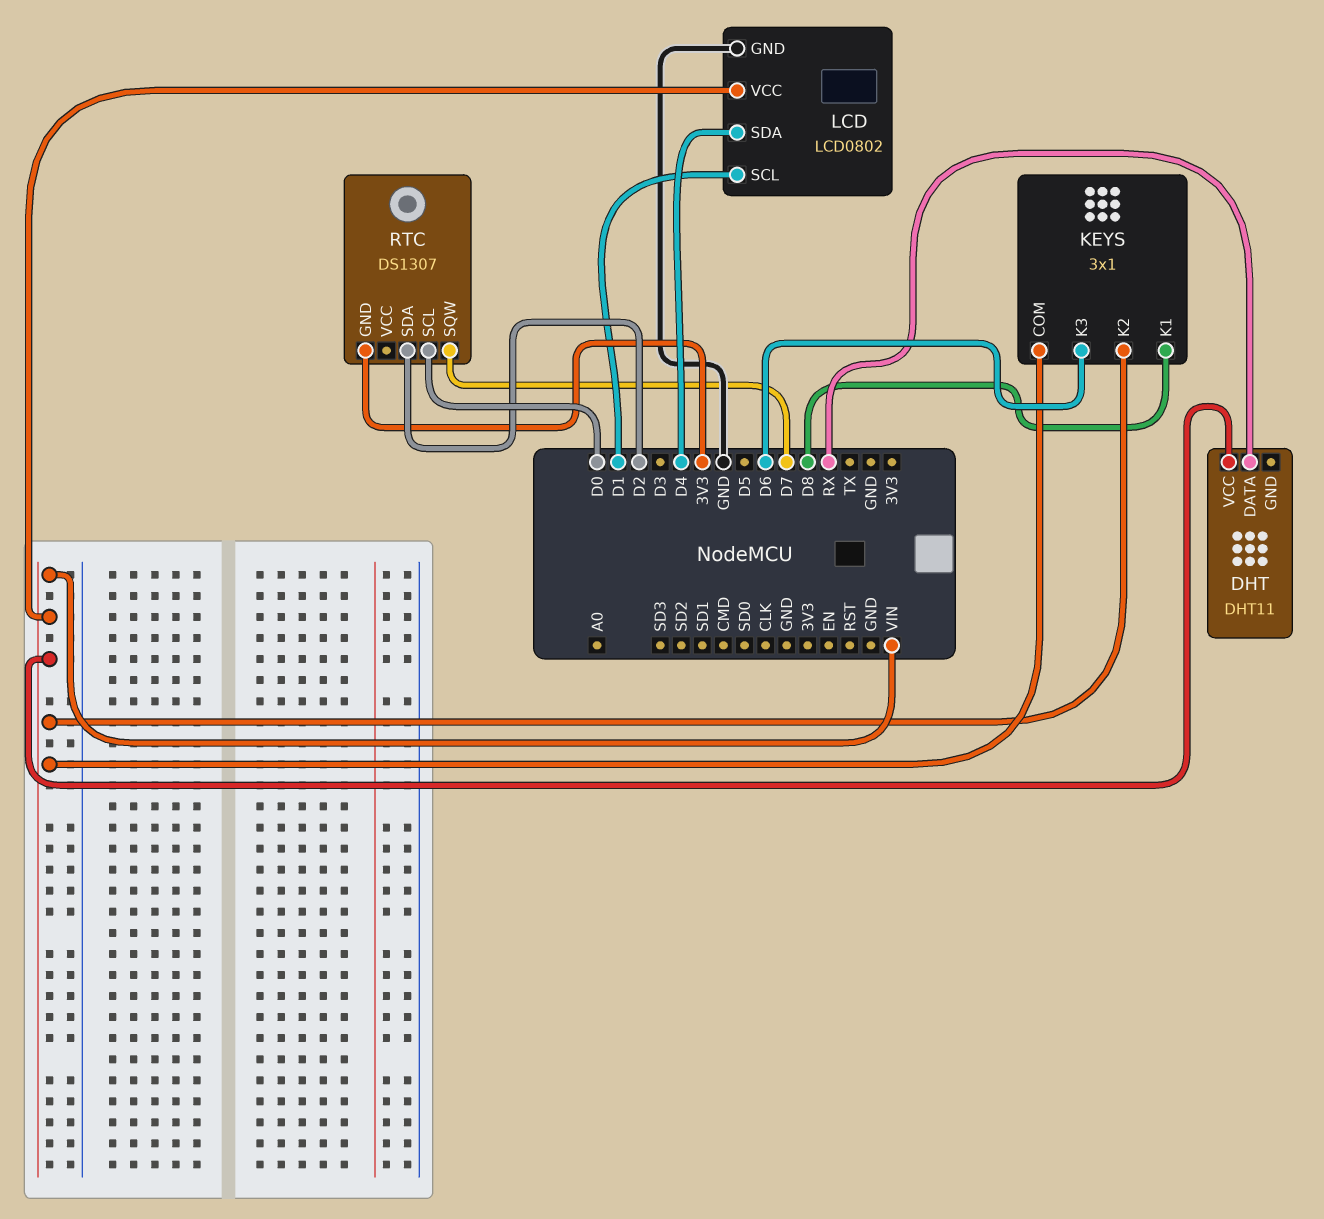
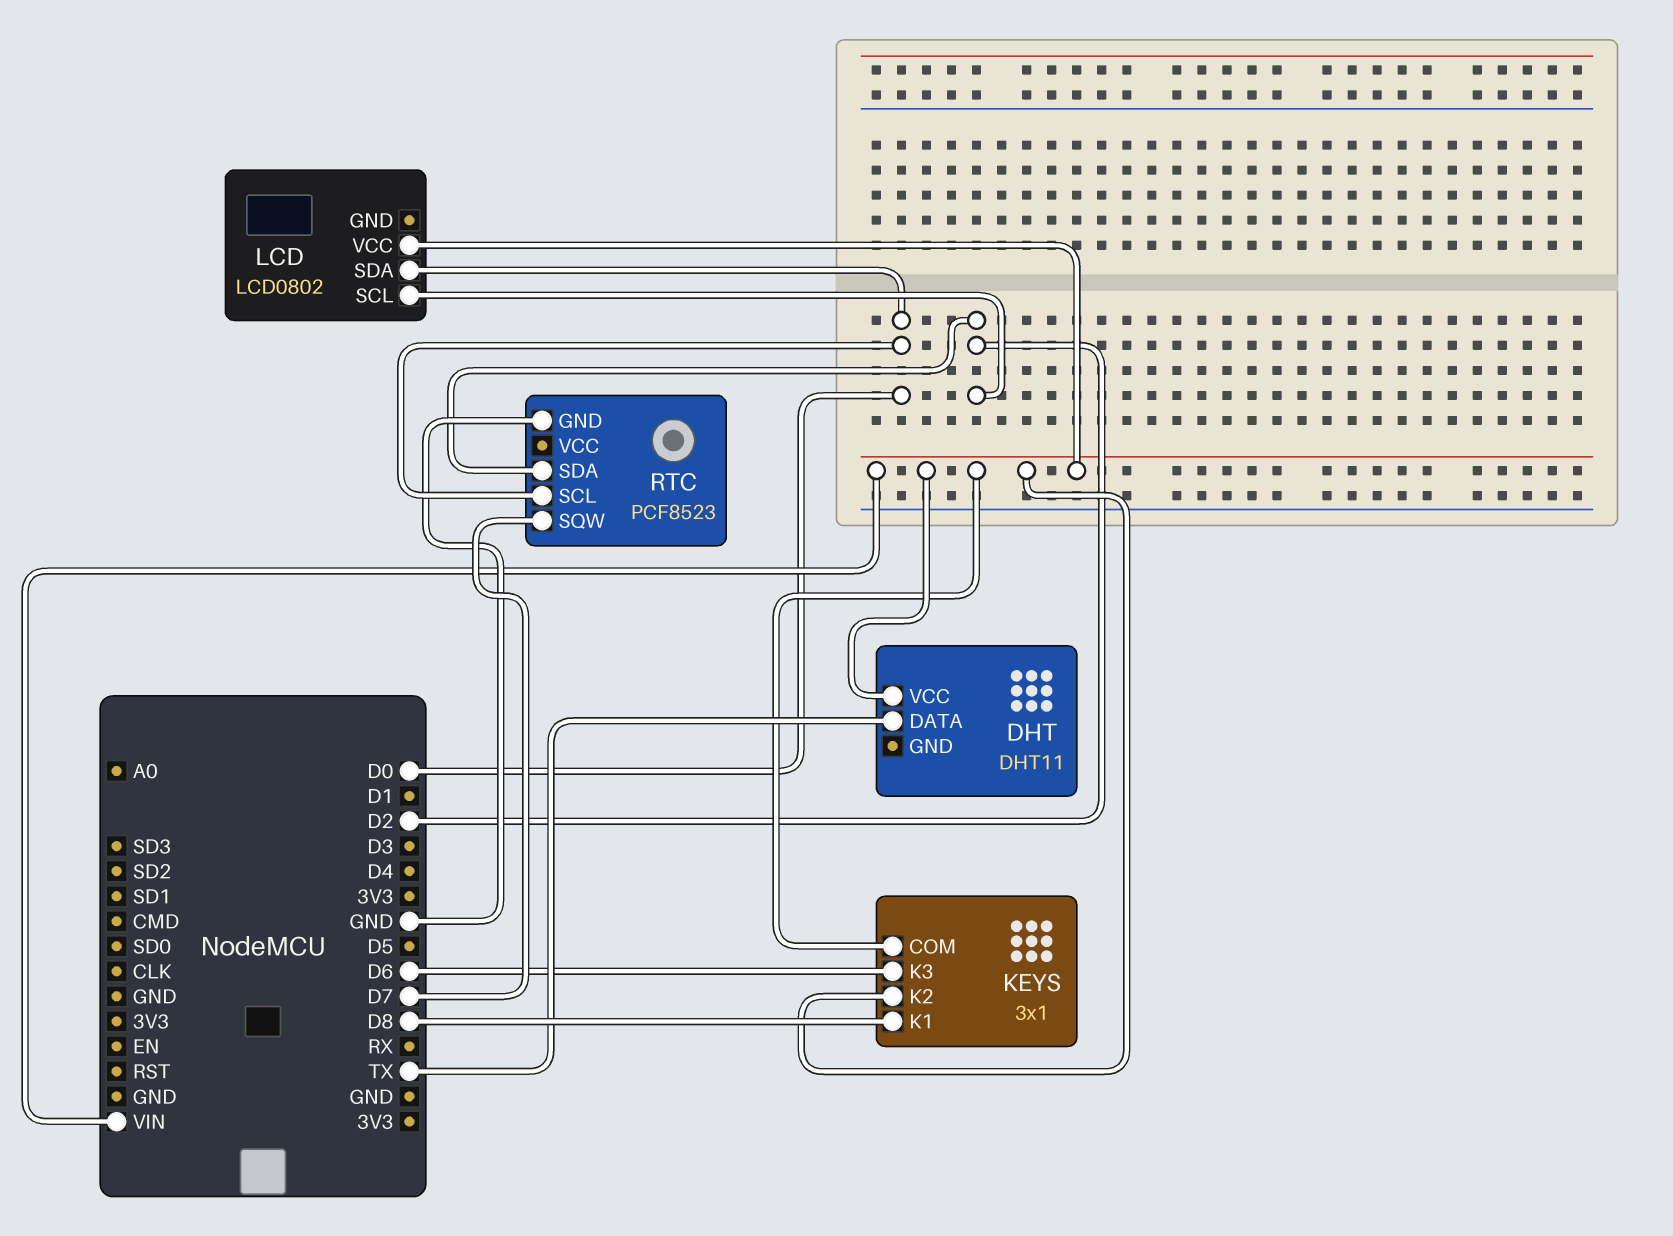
DHT pin DATA: RX -> TX
LCD pin GND: GND -> none
LCD pin SCL: D1 -> D2
LCD pin SDA: D4 -> D0
RTC: DS1307 -> PCF8523
RTC pin GND: 3V3 -> GND

